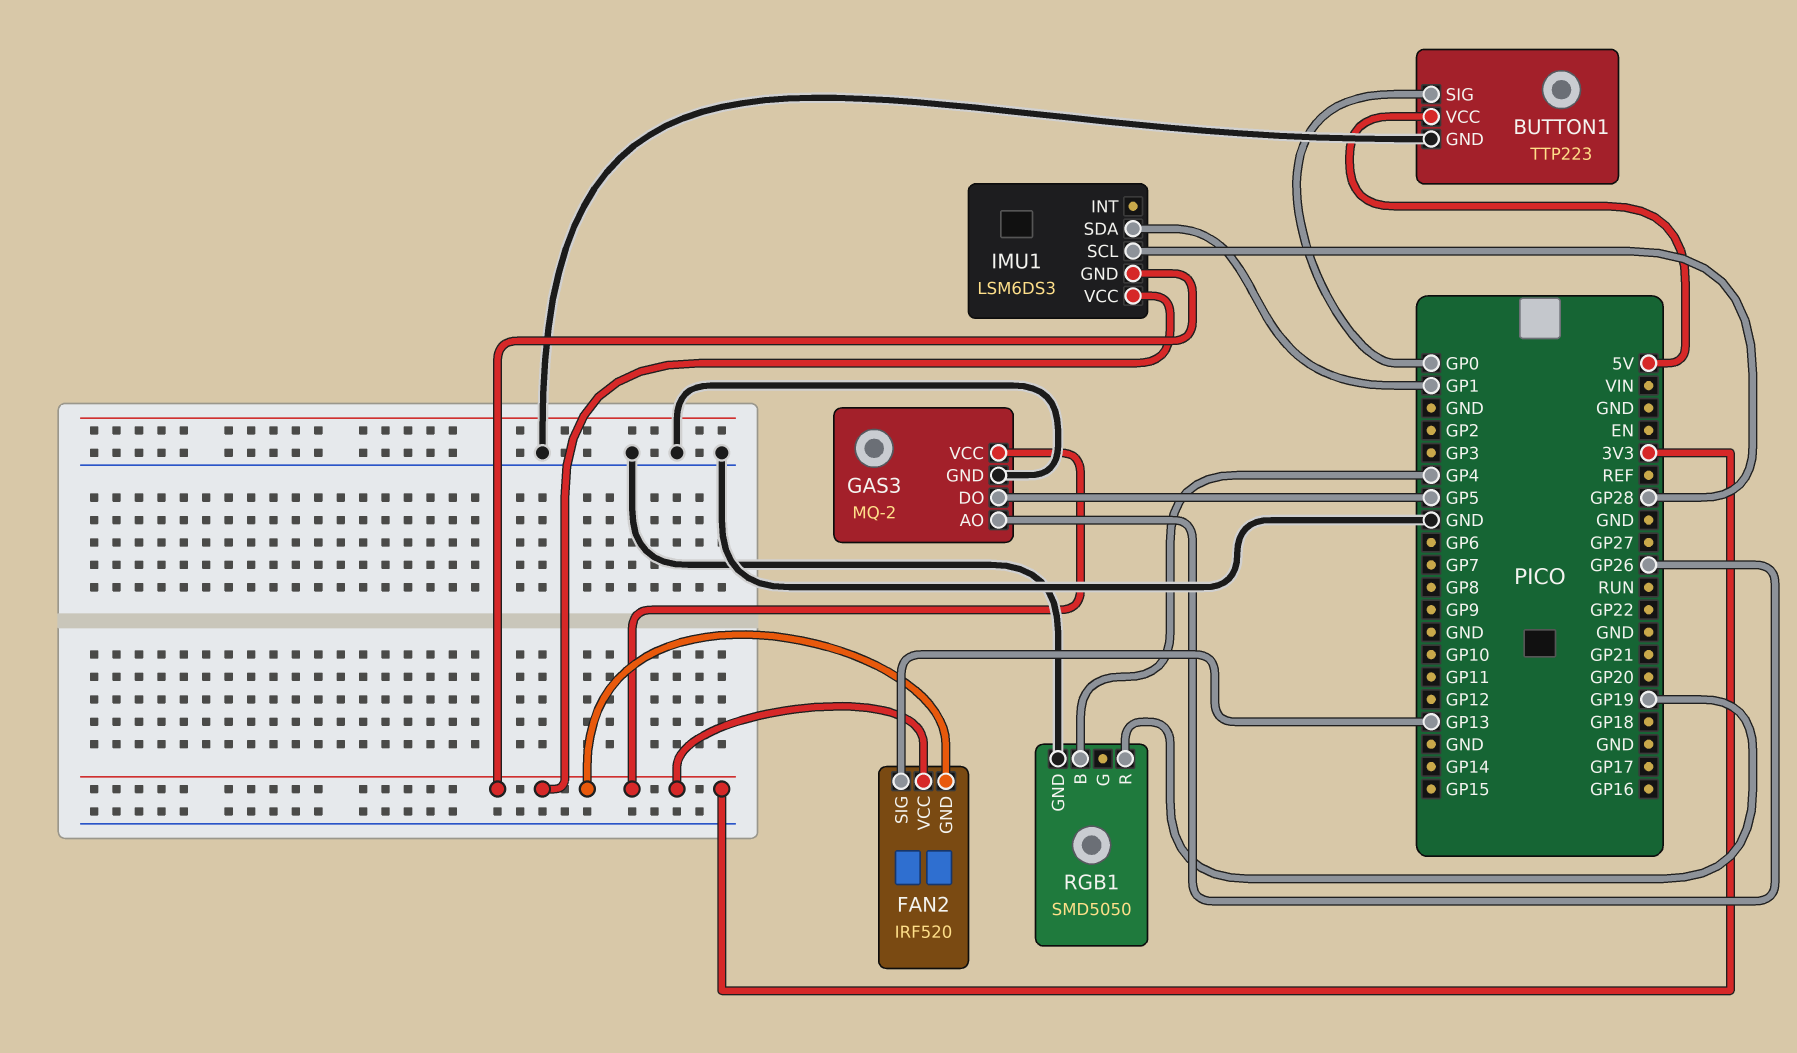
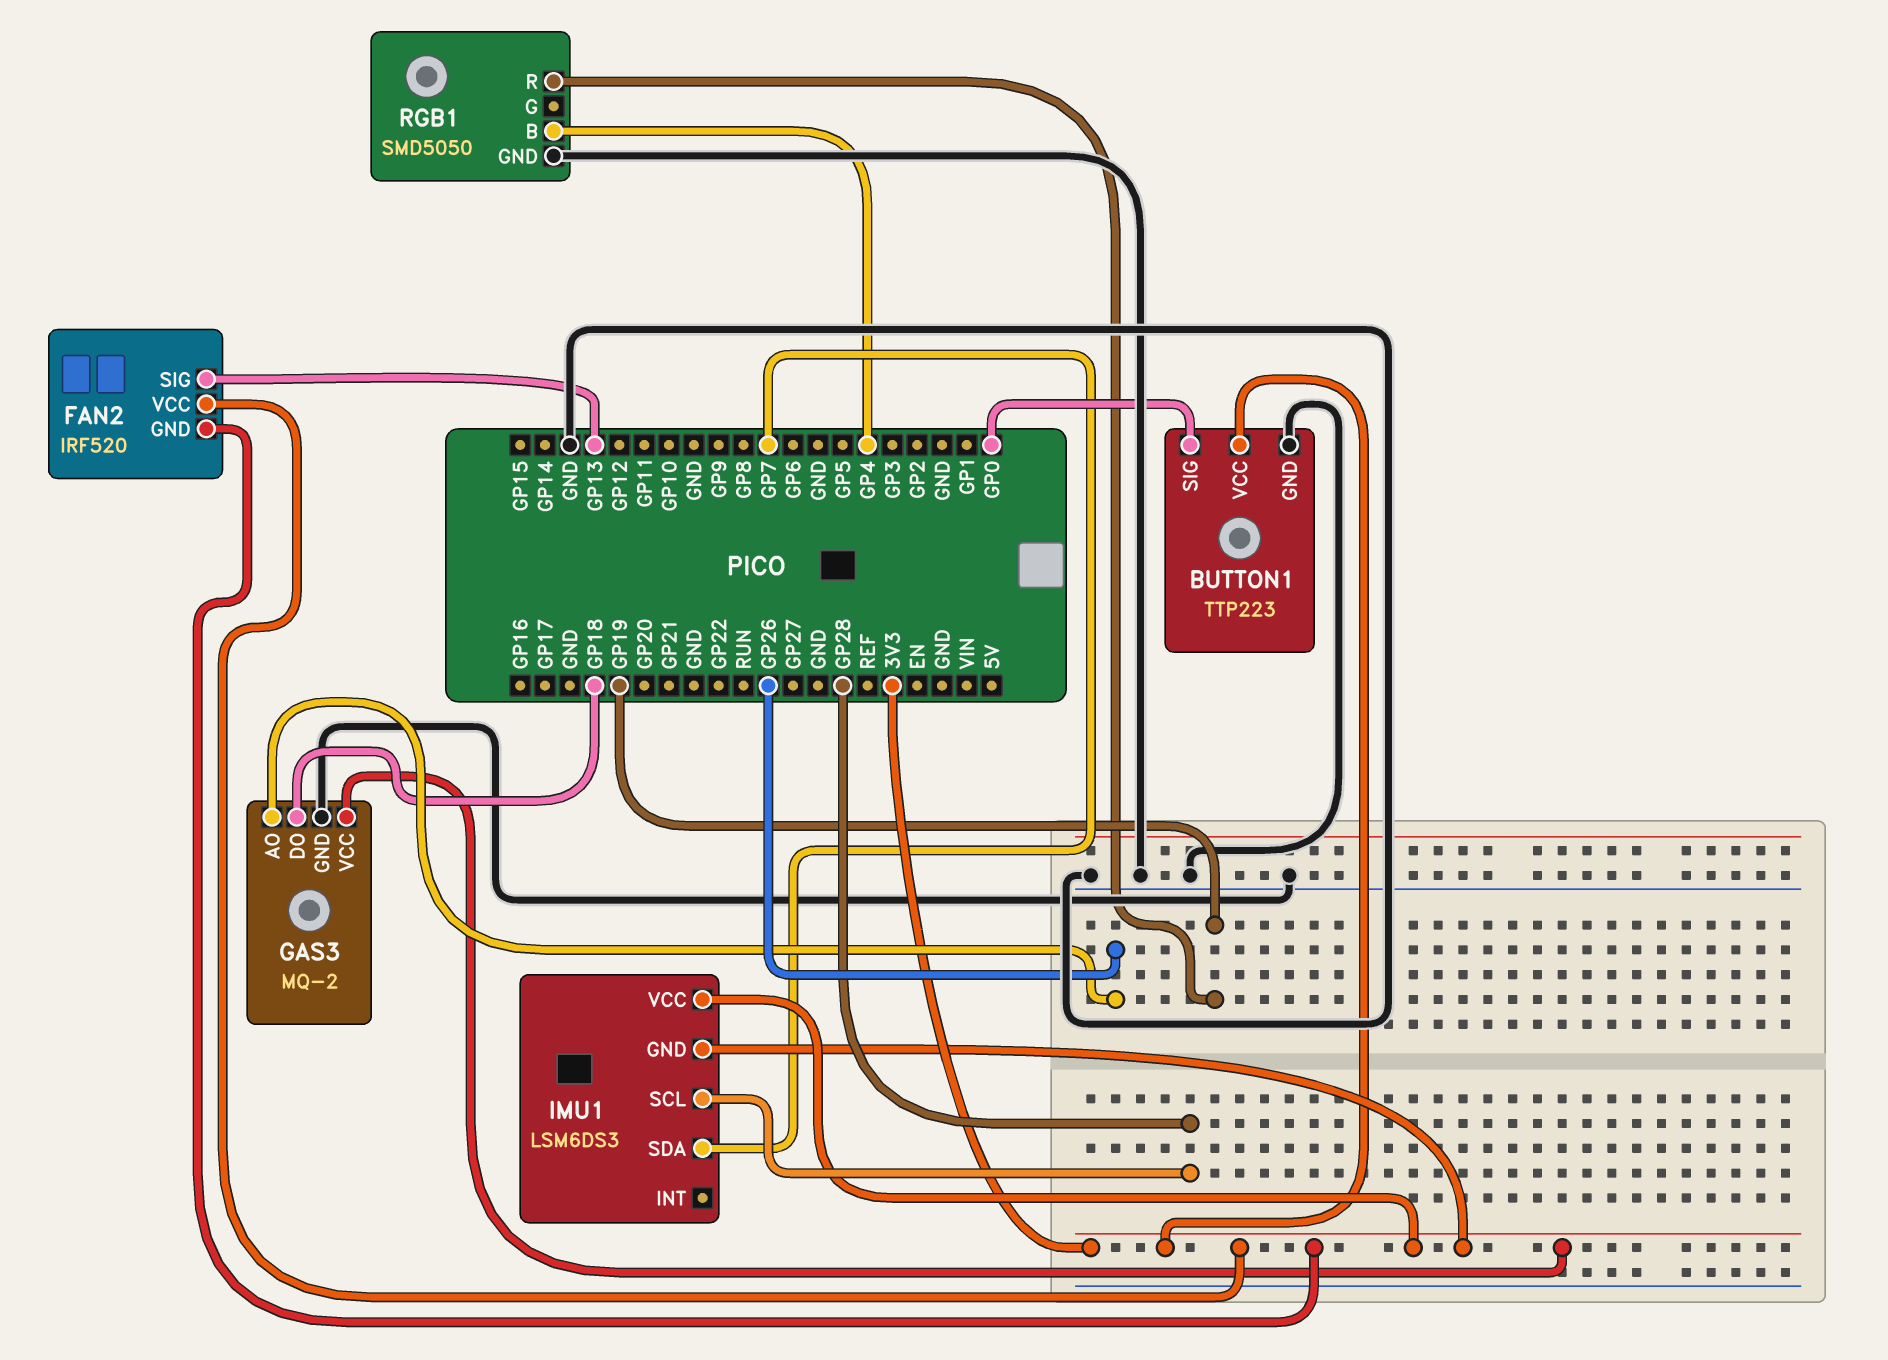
BUTTON1 pin VCC: 5V -> 3V3
GAS3 pin DO: GP5 -> GP18
IMU1 pin SDA: GP1 -> GP7

